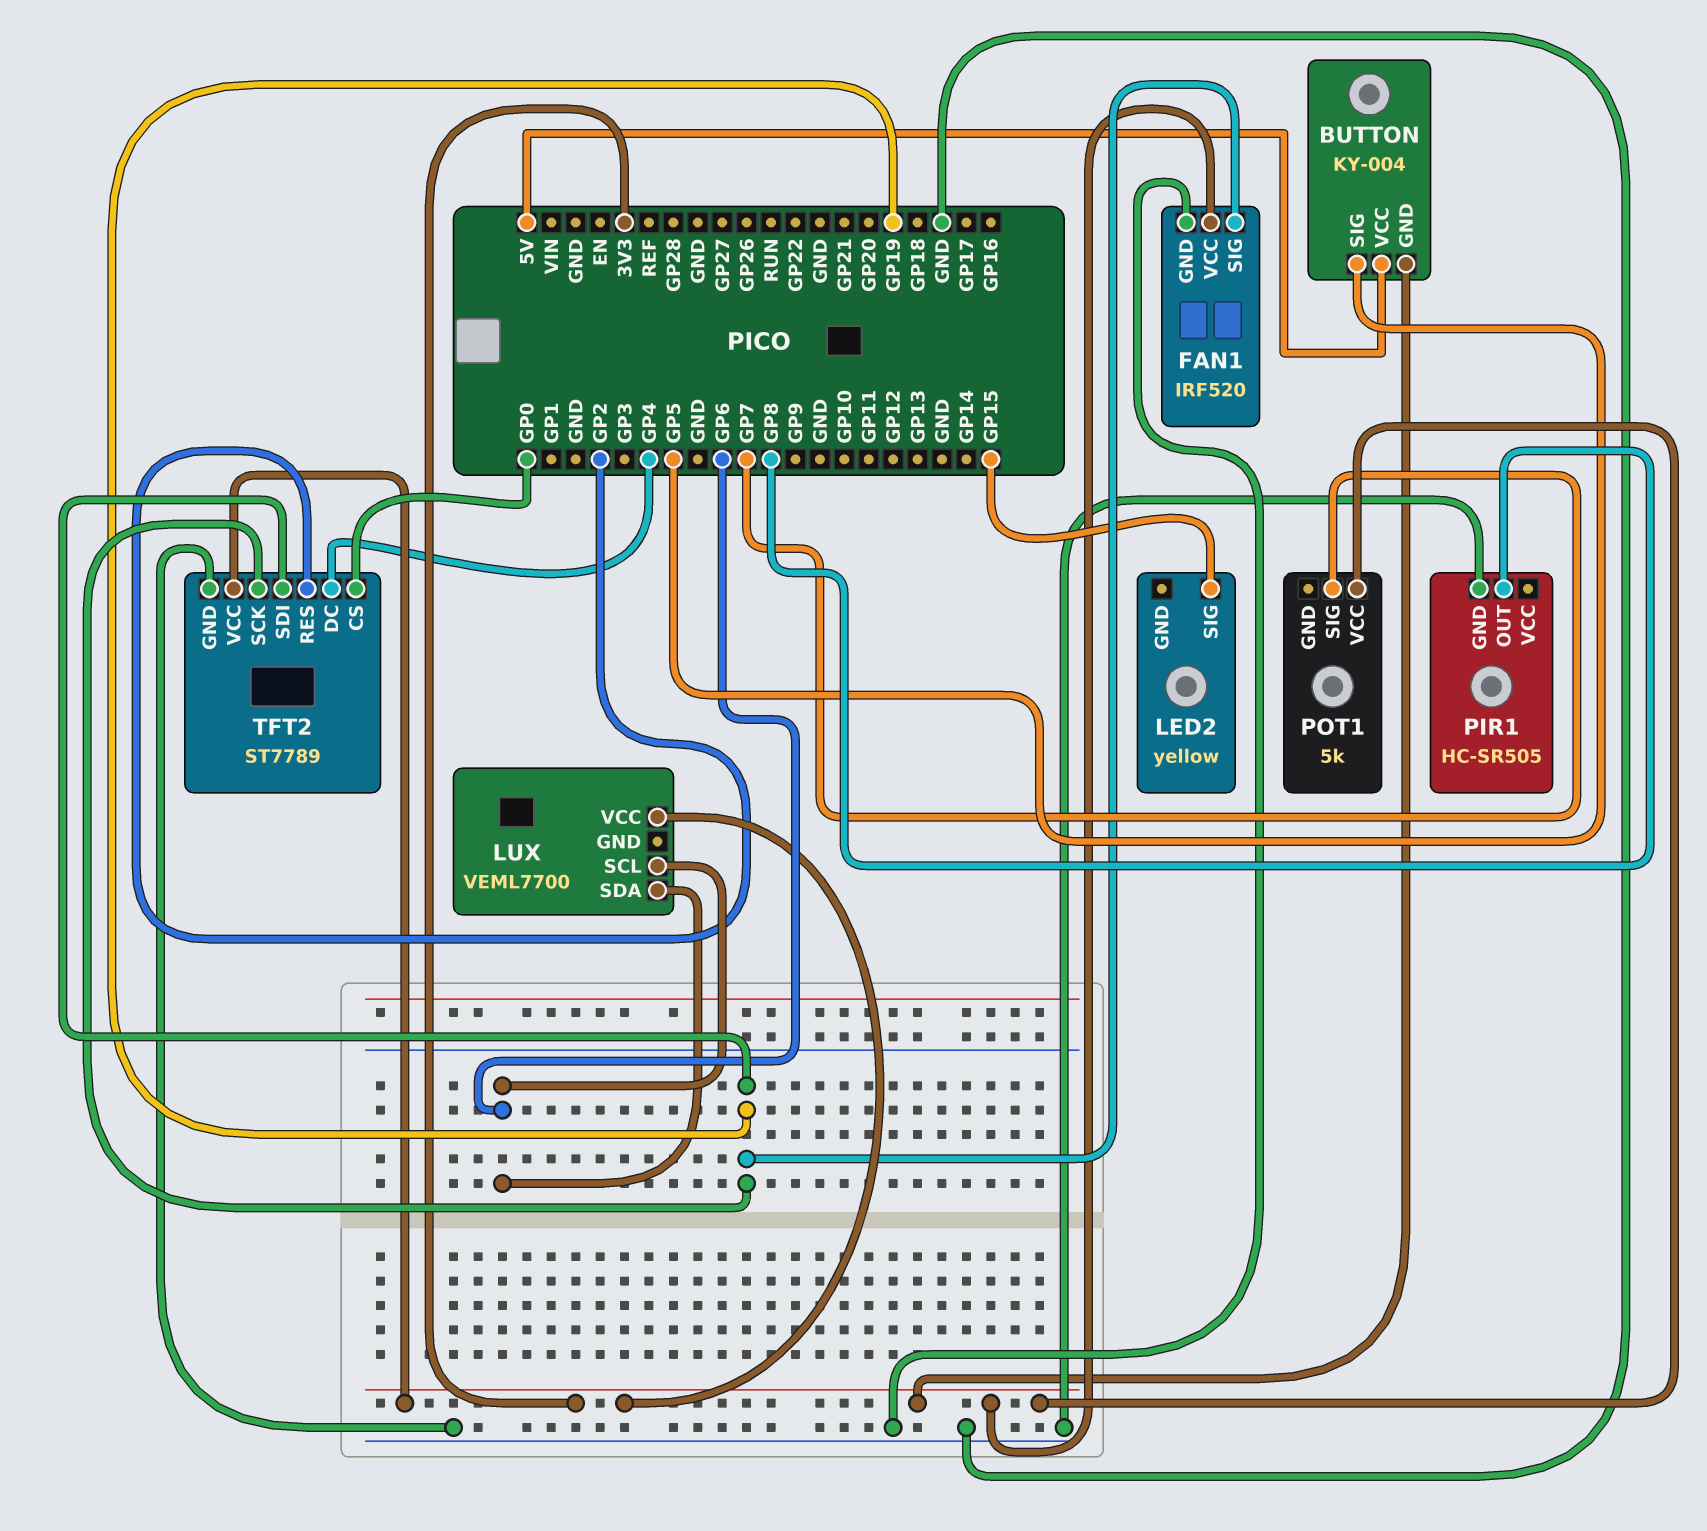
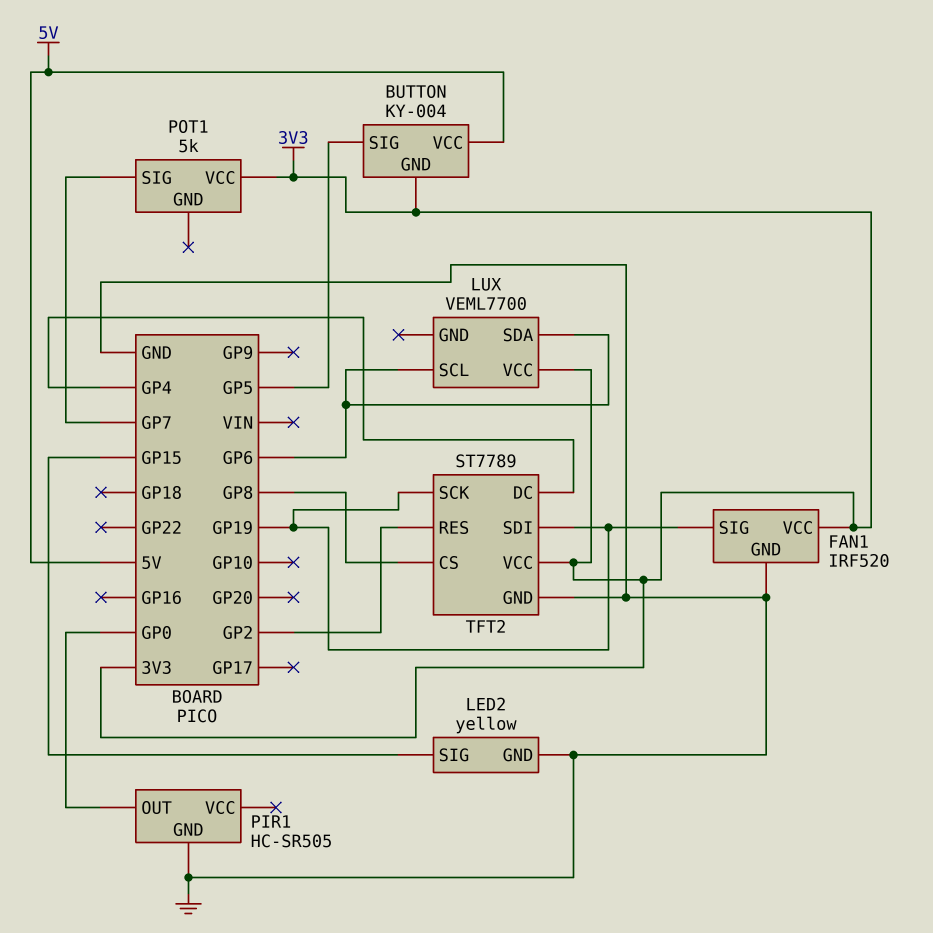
LED2 pin GND: none -> GND
PIR1 pin OUT: GP8 -> GP0
TFT2 pin CS: GP0 -> GP8

